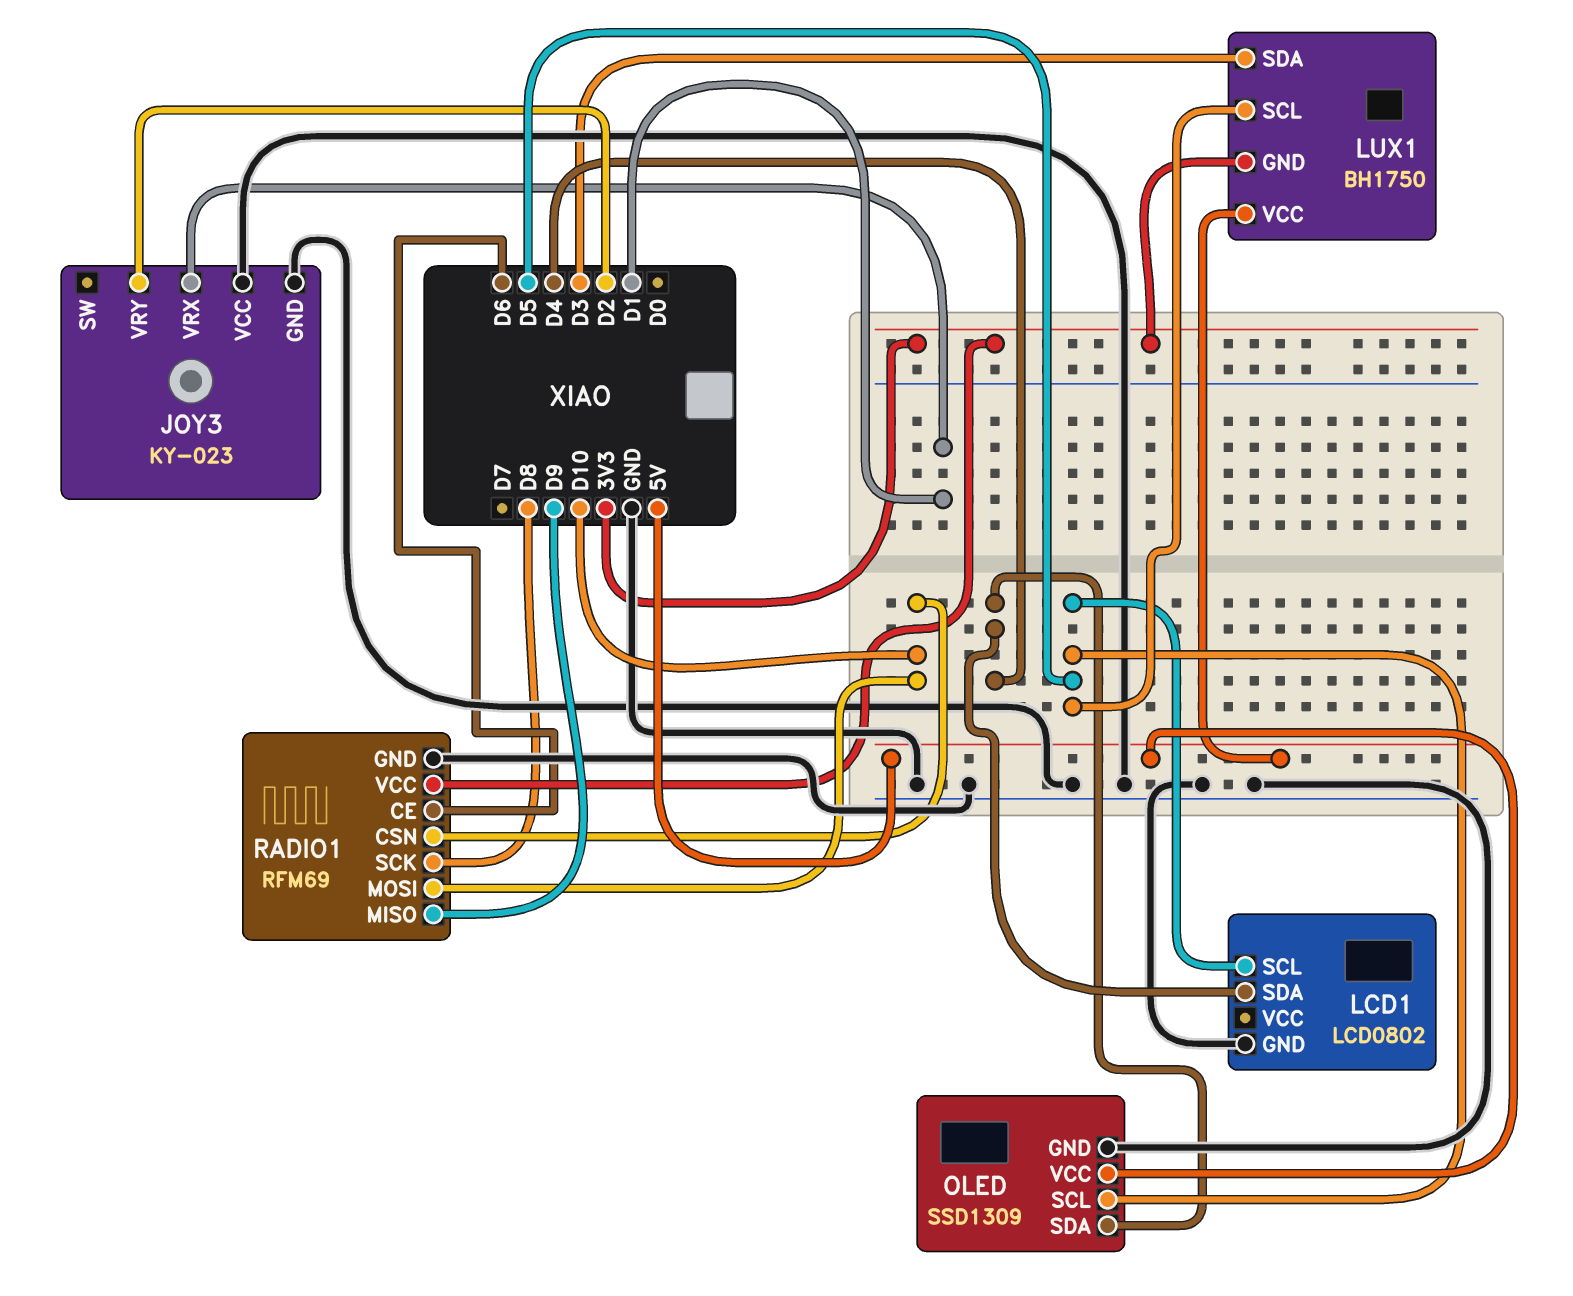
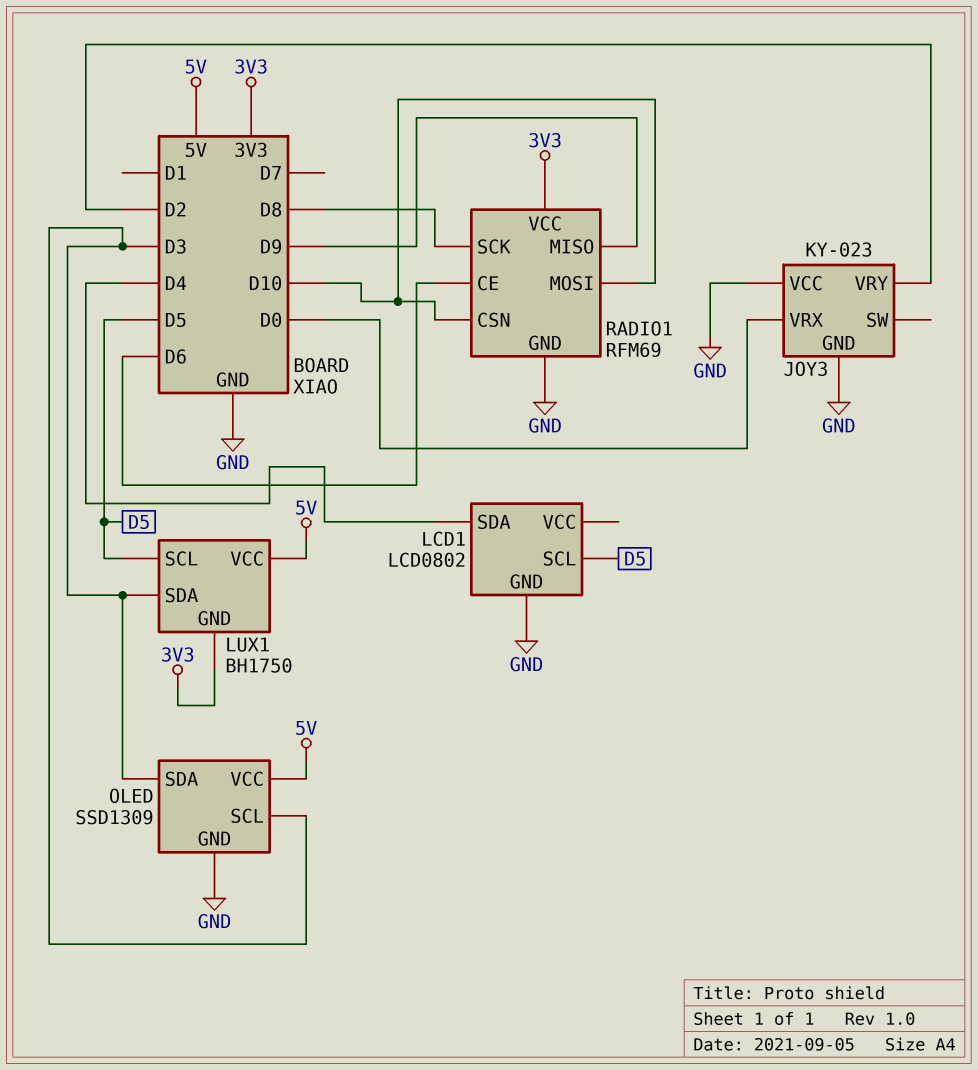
JOY3 pin VRX: D1 -> D0
OLED pin SCL: D5 -> D3
OLED pin SDA: D4 -> D3

